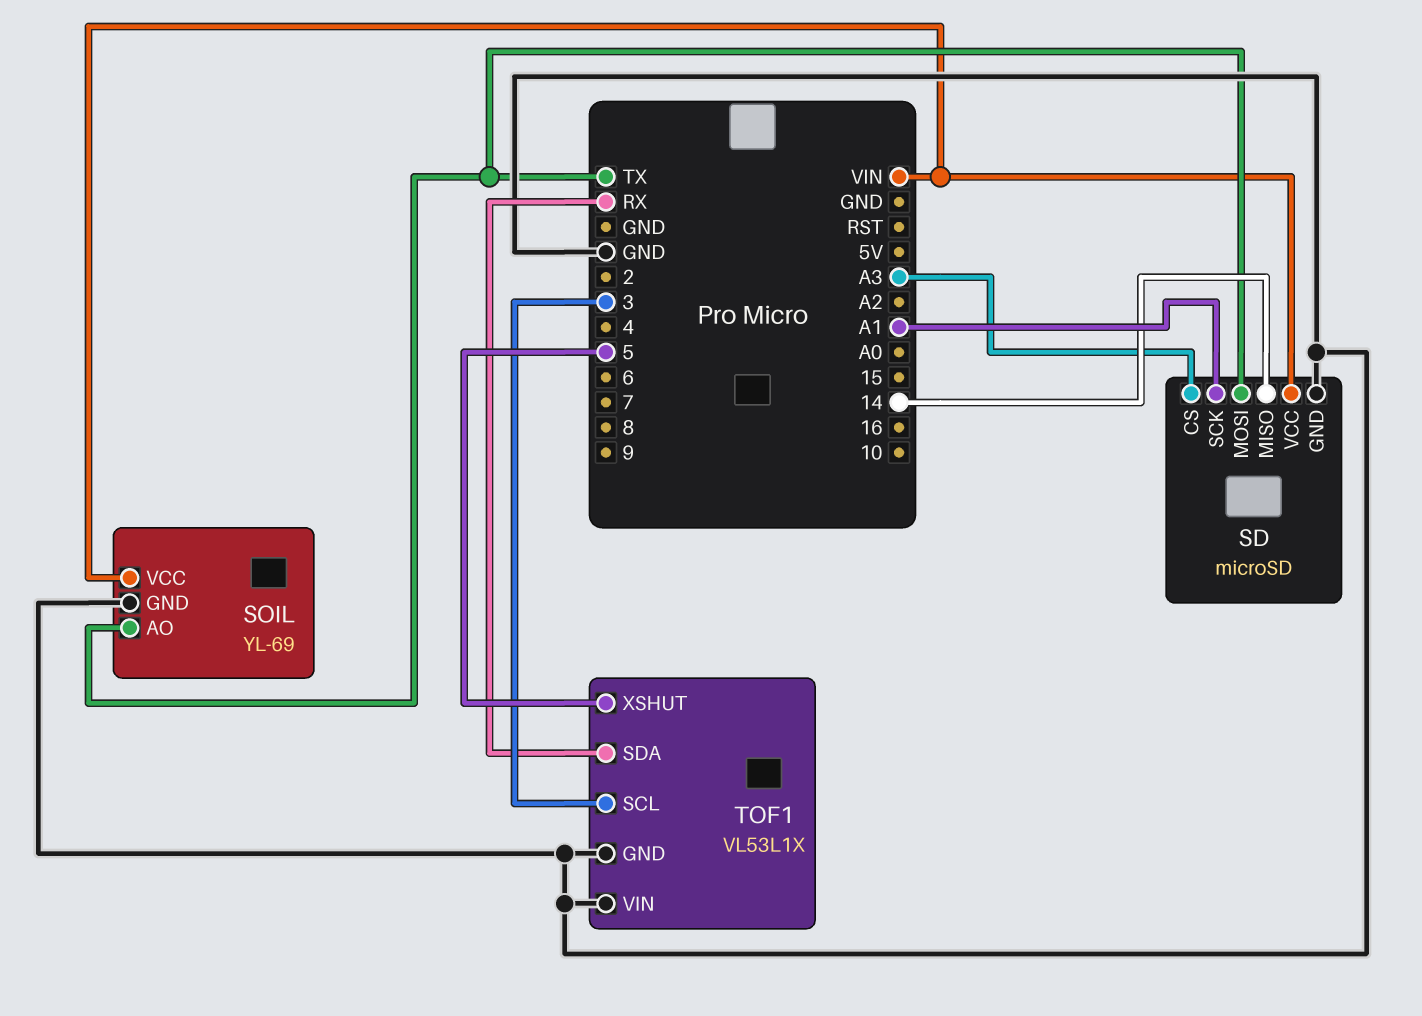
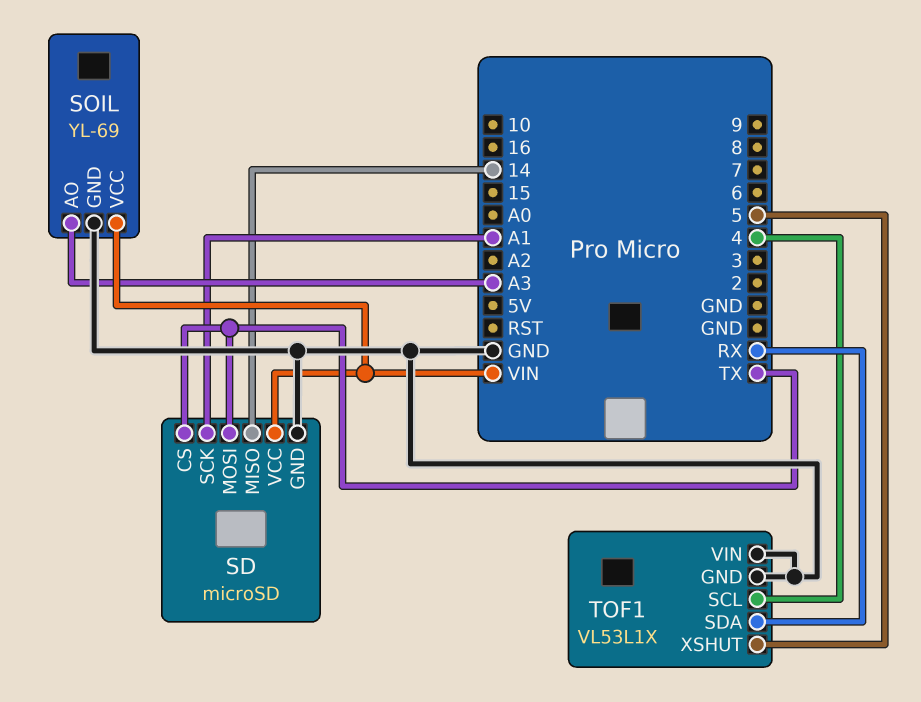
SD pin CS: A3 -> TX
SOIL pin AO: TX -> A3
TOF1 pin SCL: 3 -> 4

